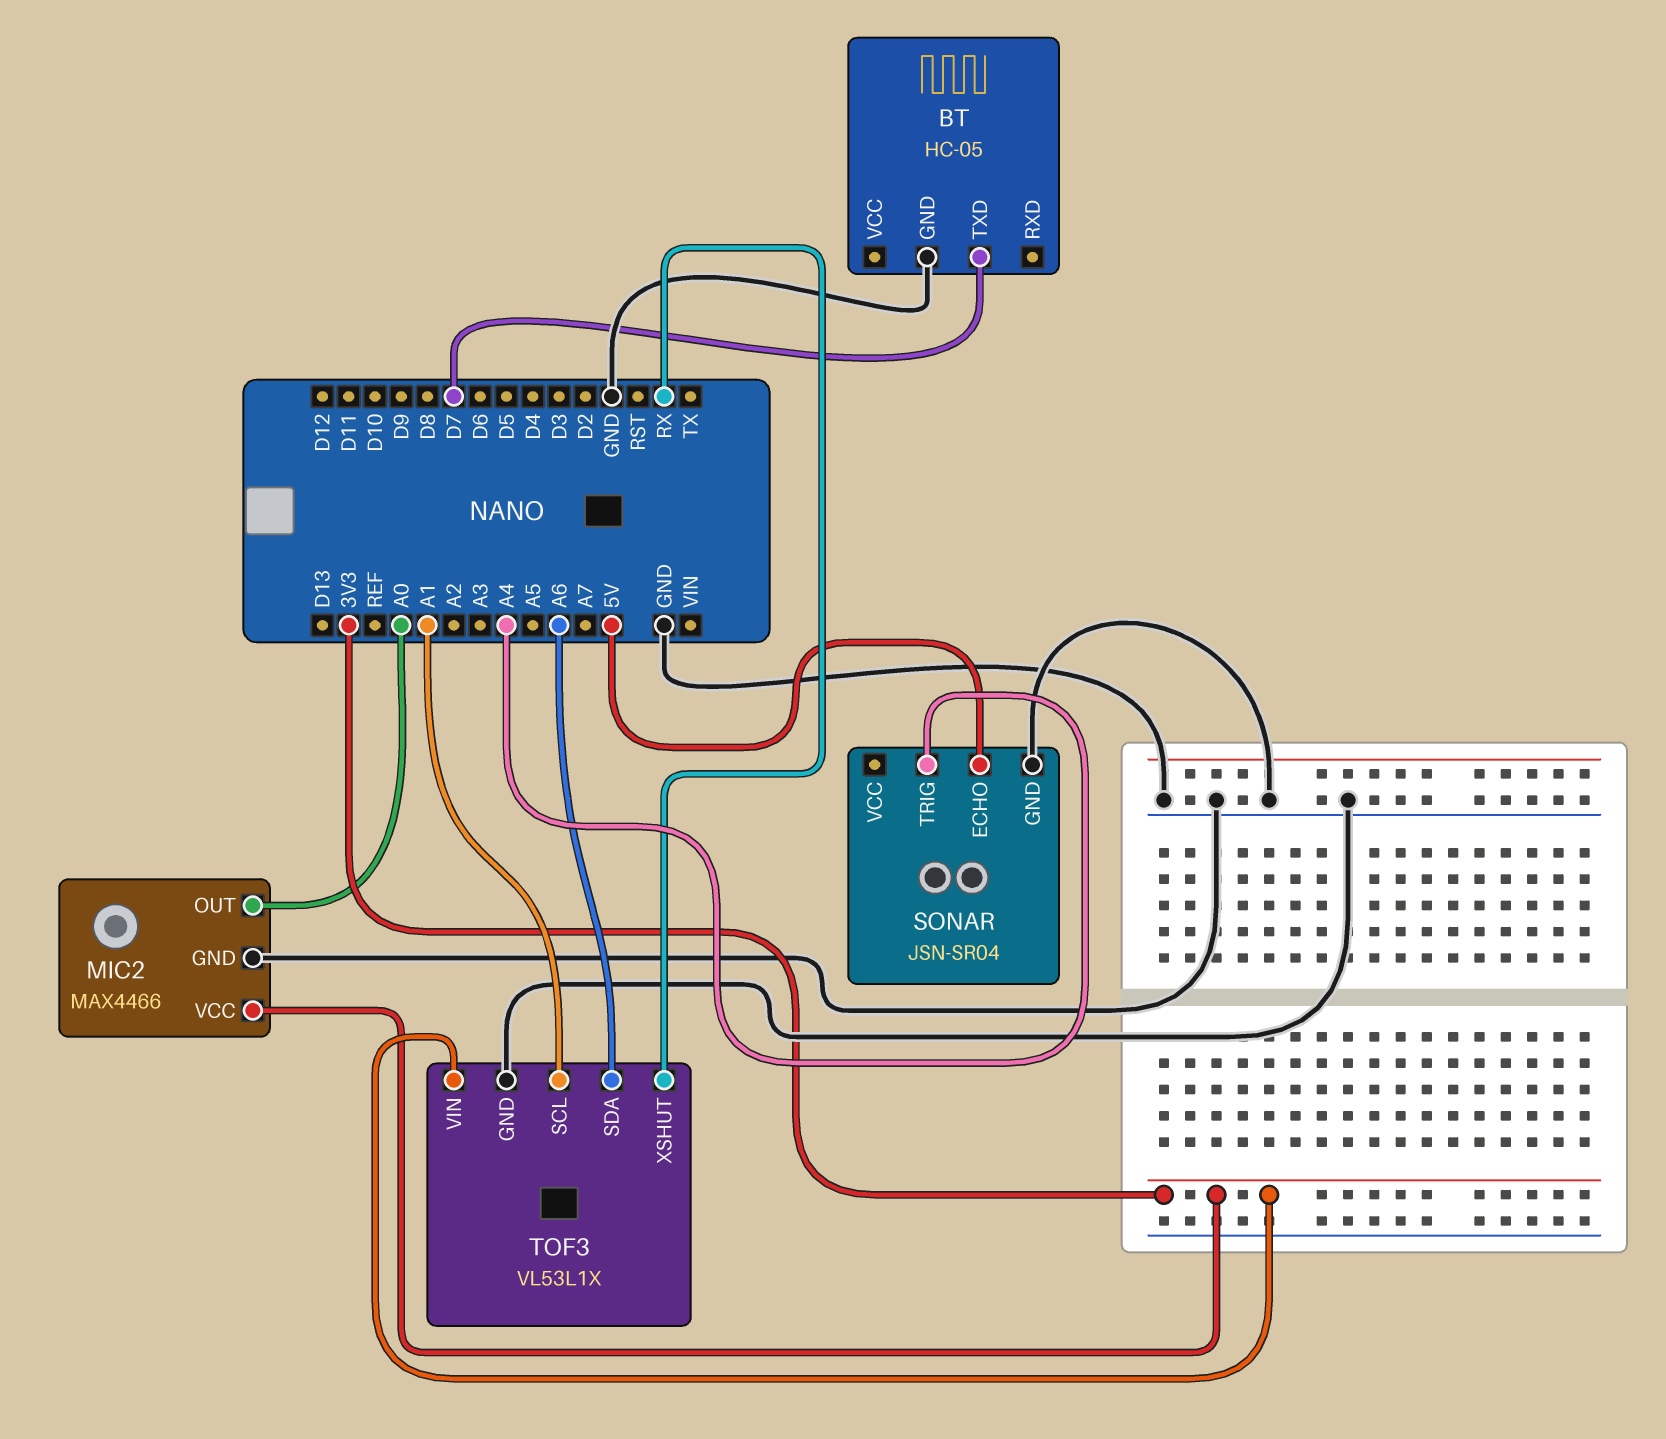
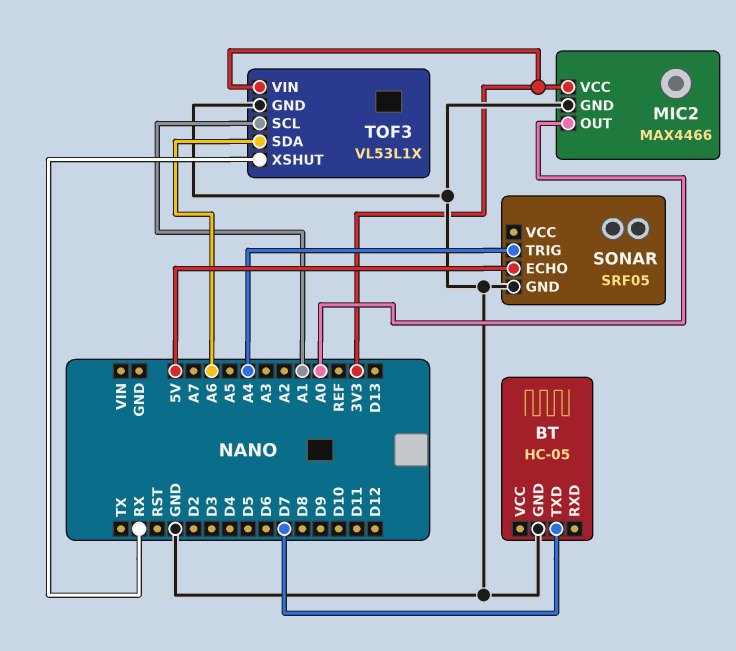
SONAR: JSN-SR04 -> SRF05

